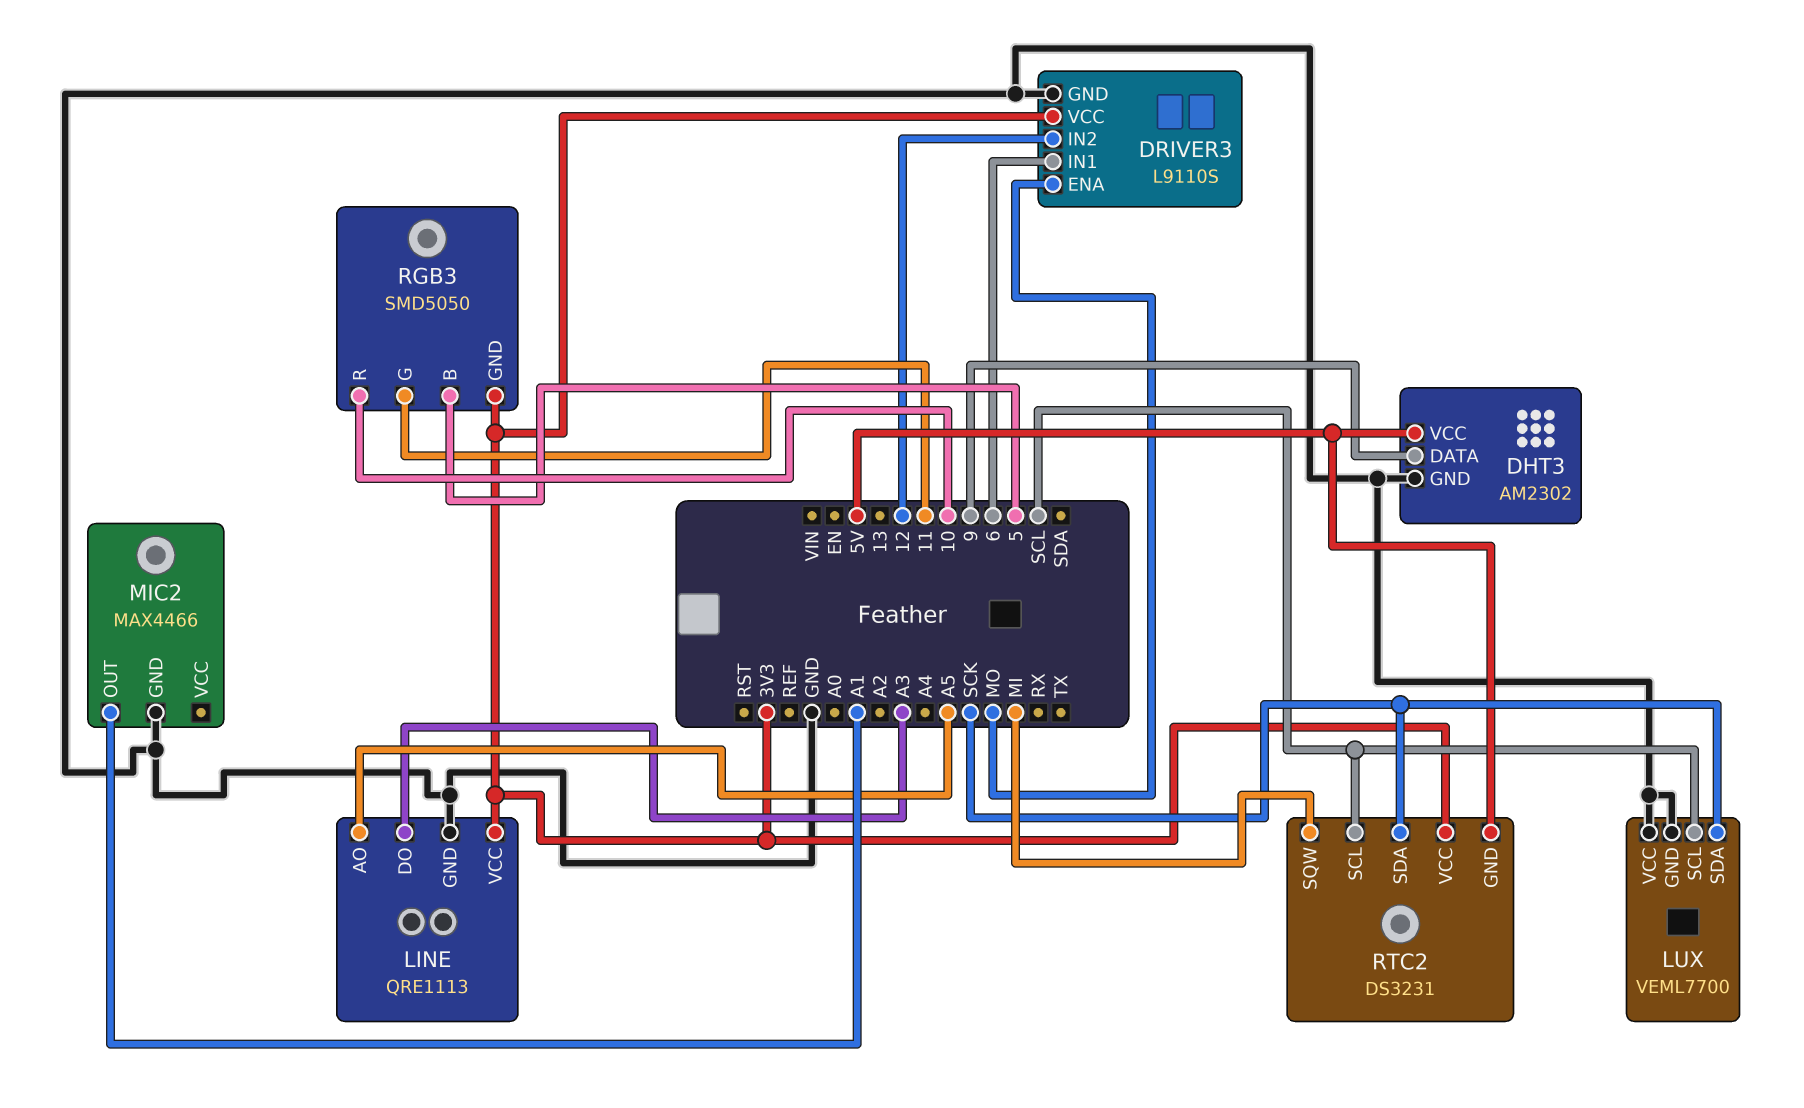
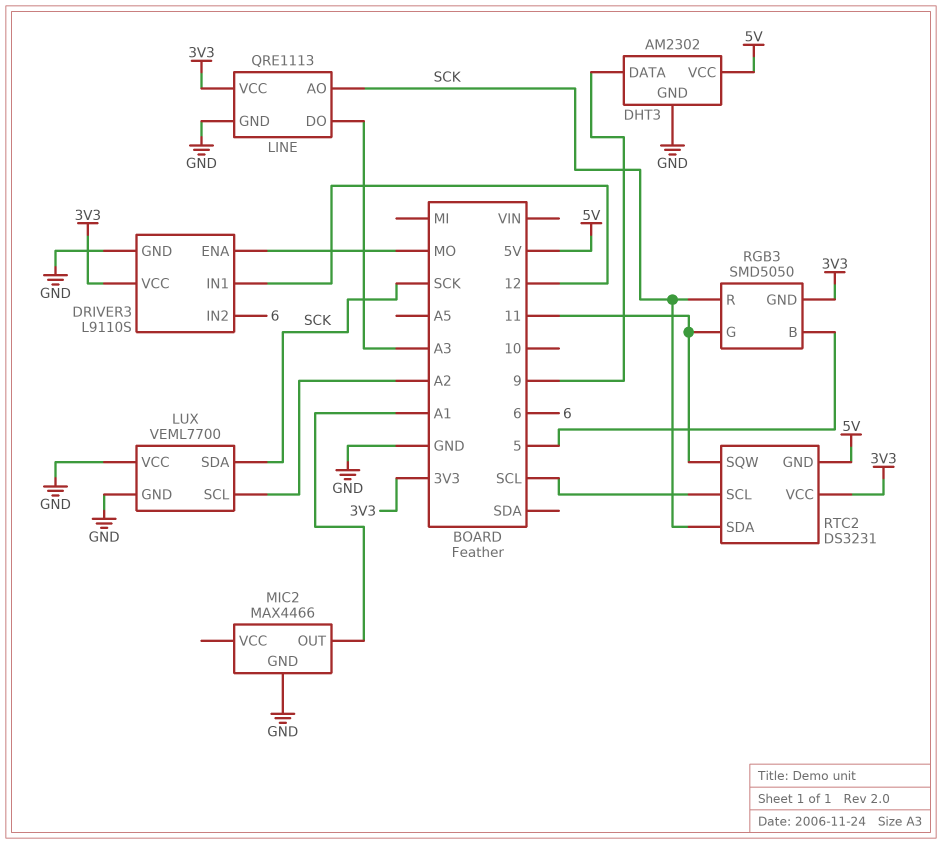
DRIVER3 pin IN1: 6 -> 12
DRIVER3 pin IN2: 12 -> 6
LINE pin AO: A5 -> SCK
LUX pin SCL: SCL -> A2
RGB3 pin R: 10 -> SCK
RTC2 pin SQW: MI -> 11

